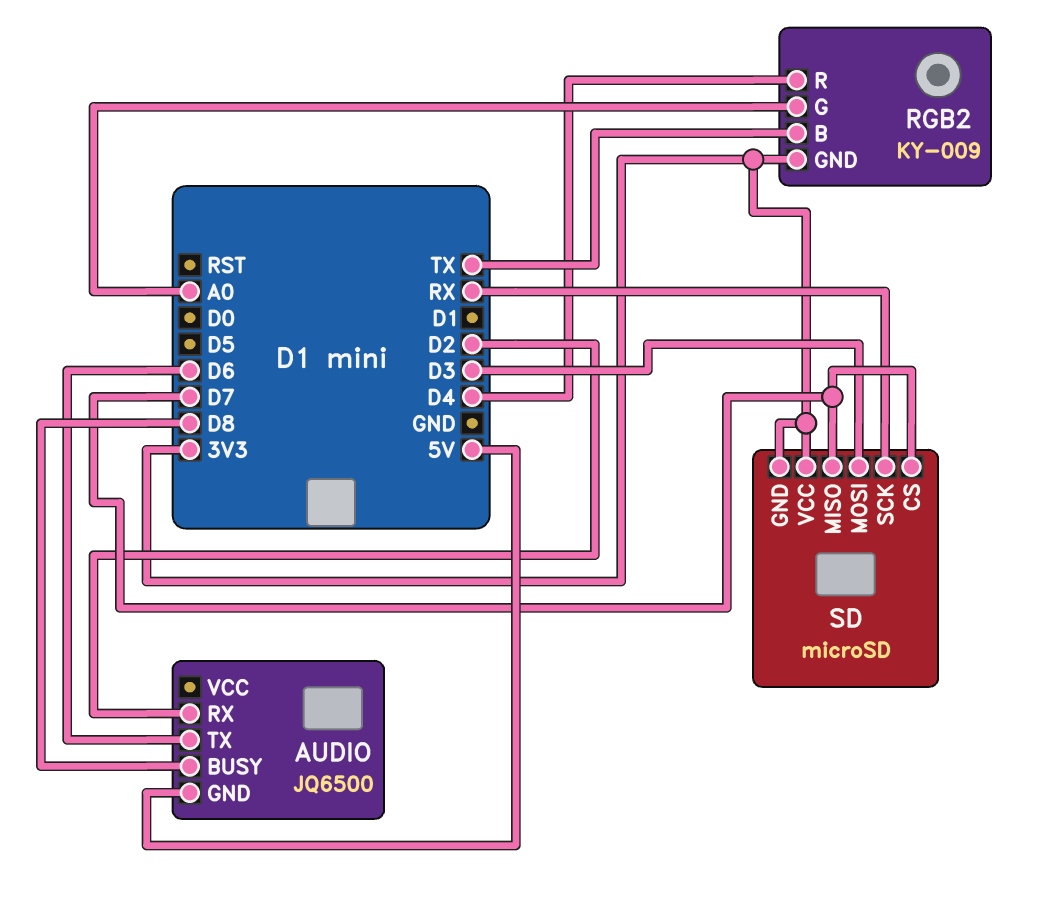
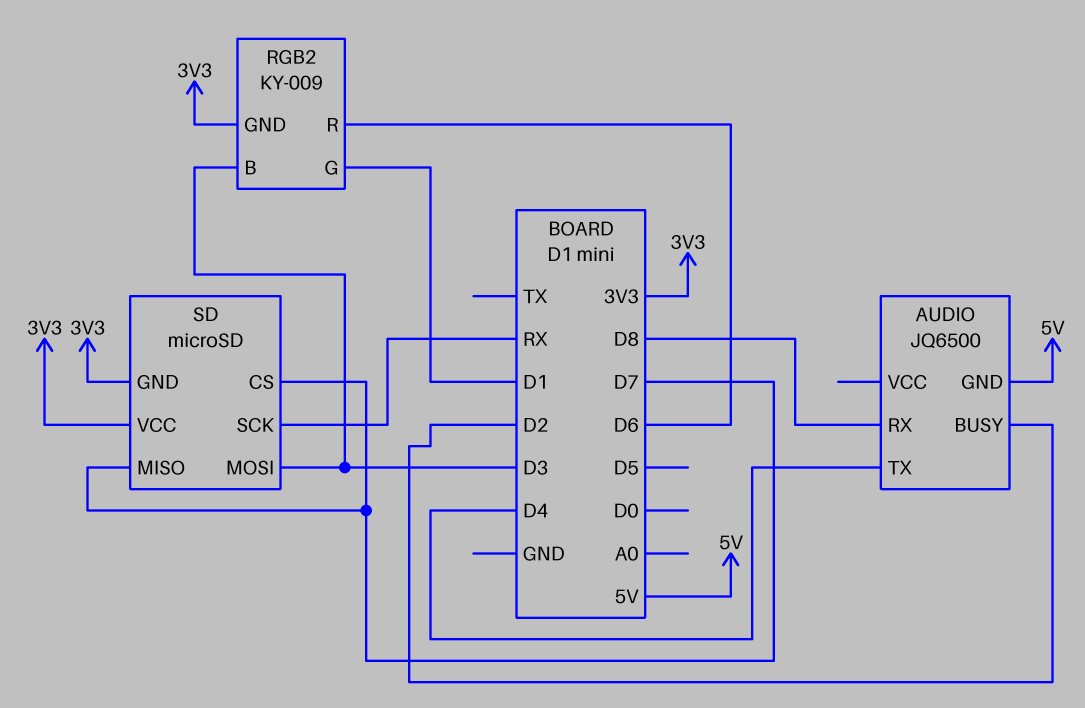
AUDIO pin BUSY: D8 -> D2
AUDIO pin RX: D2 -> D8
AUDIO pin TX: D6 -> D4
RGB2 pin B: TX -> D3
RGB2 pin G: A0 -> D1
RGB2 pin R: D4 -> D6

